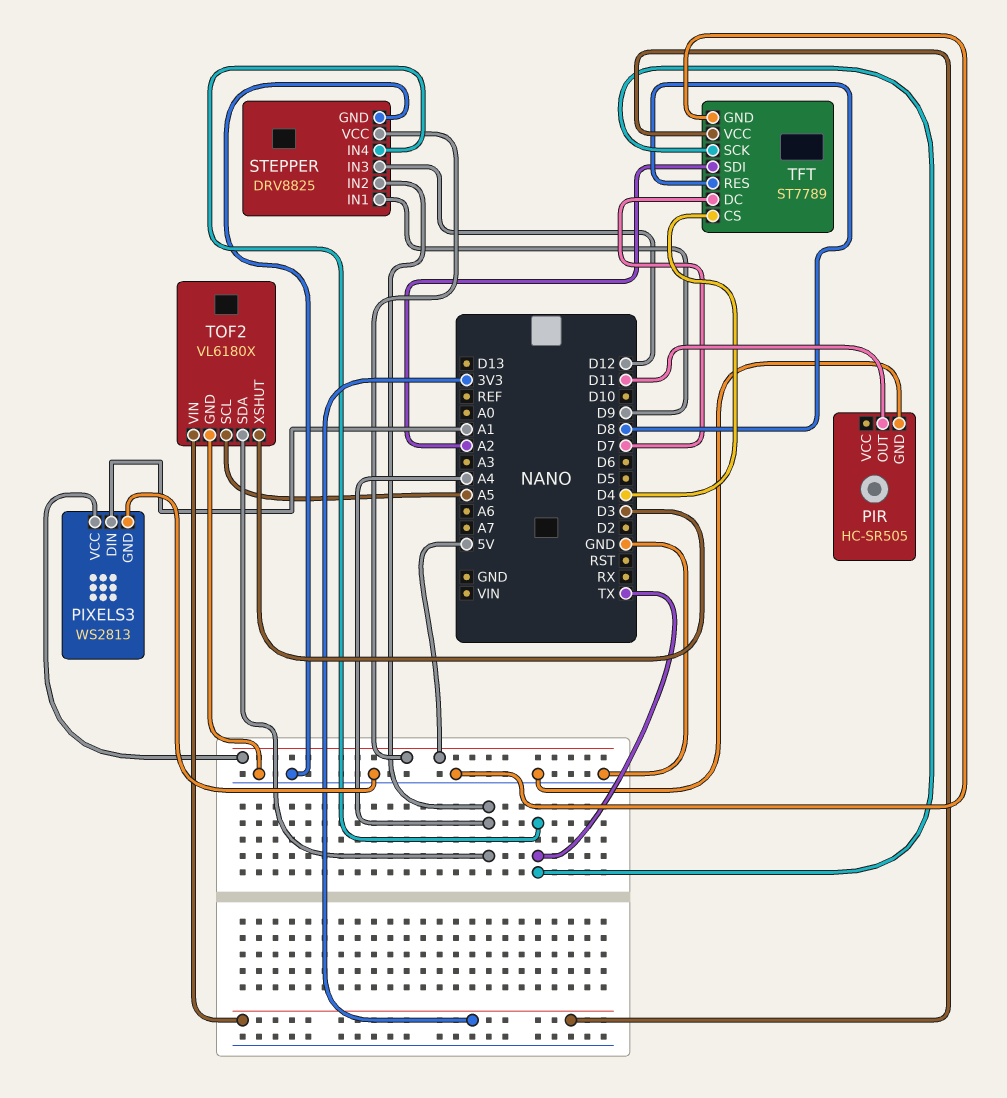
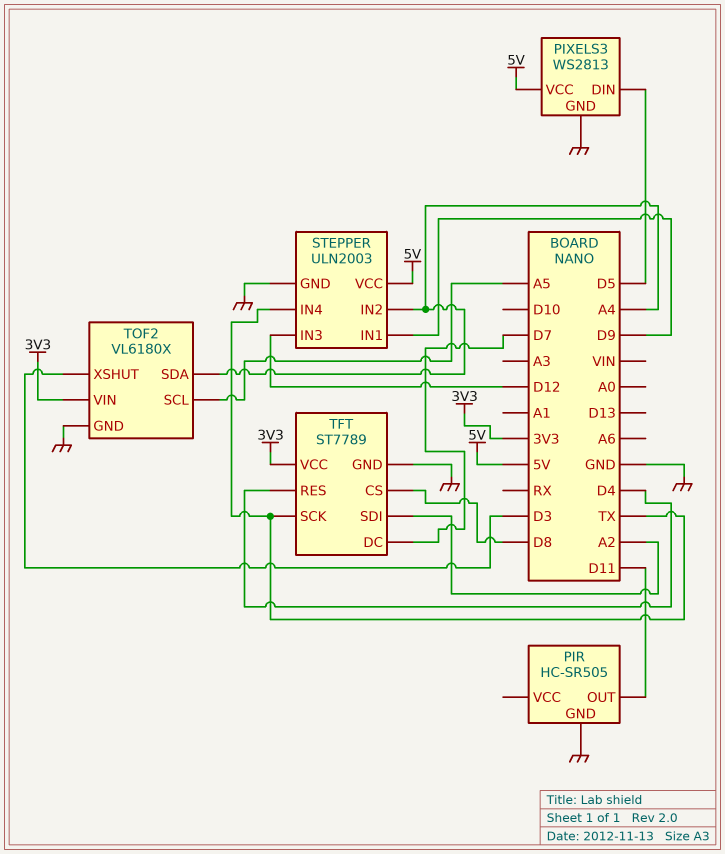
PIXELS3 pin DIN: A1 -> D5
STEPPER: DRV8825 -> ULN2003
TFT pin CS: D4 -> D8
TFT pin RES: D8 -> D4

